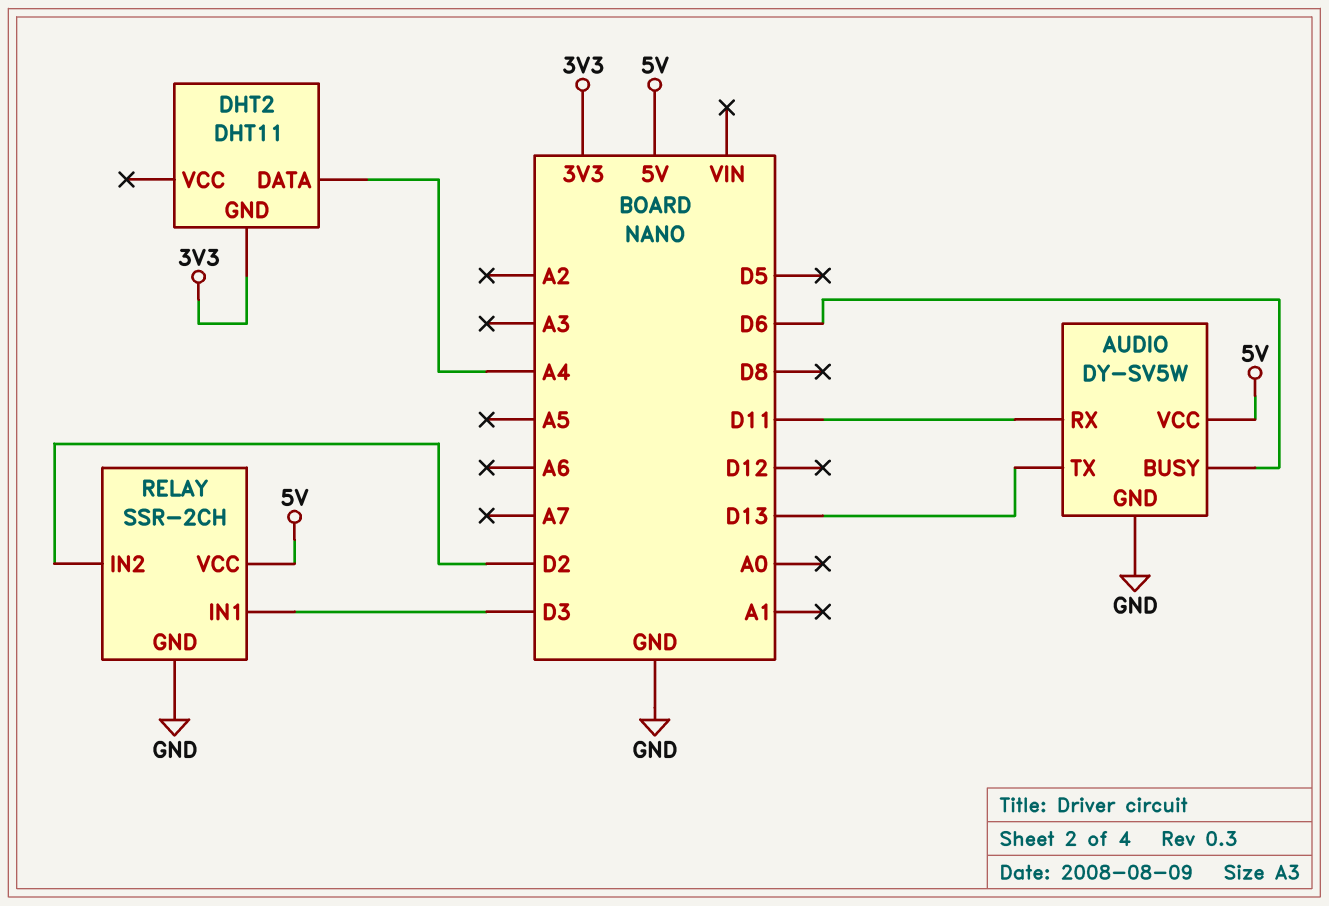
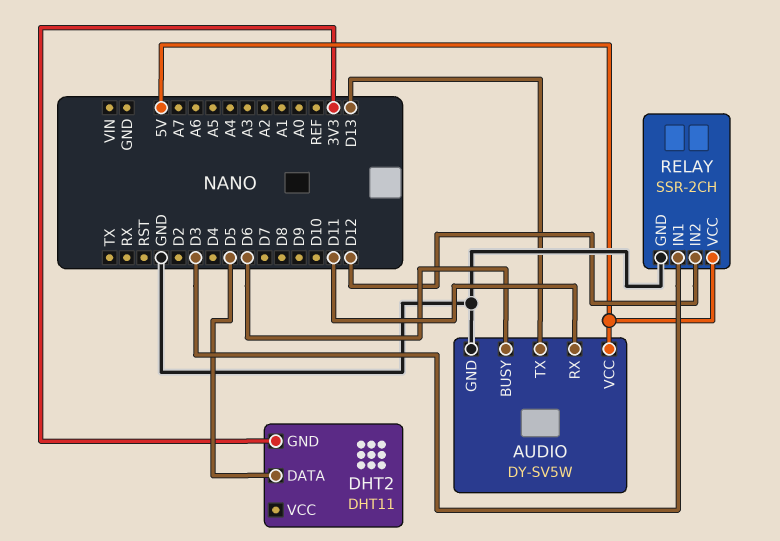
DHT2 pin DATA: A4 -> D5
RELAY pin IN2: D2 -> D12

